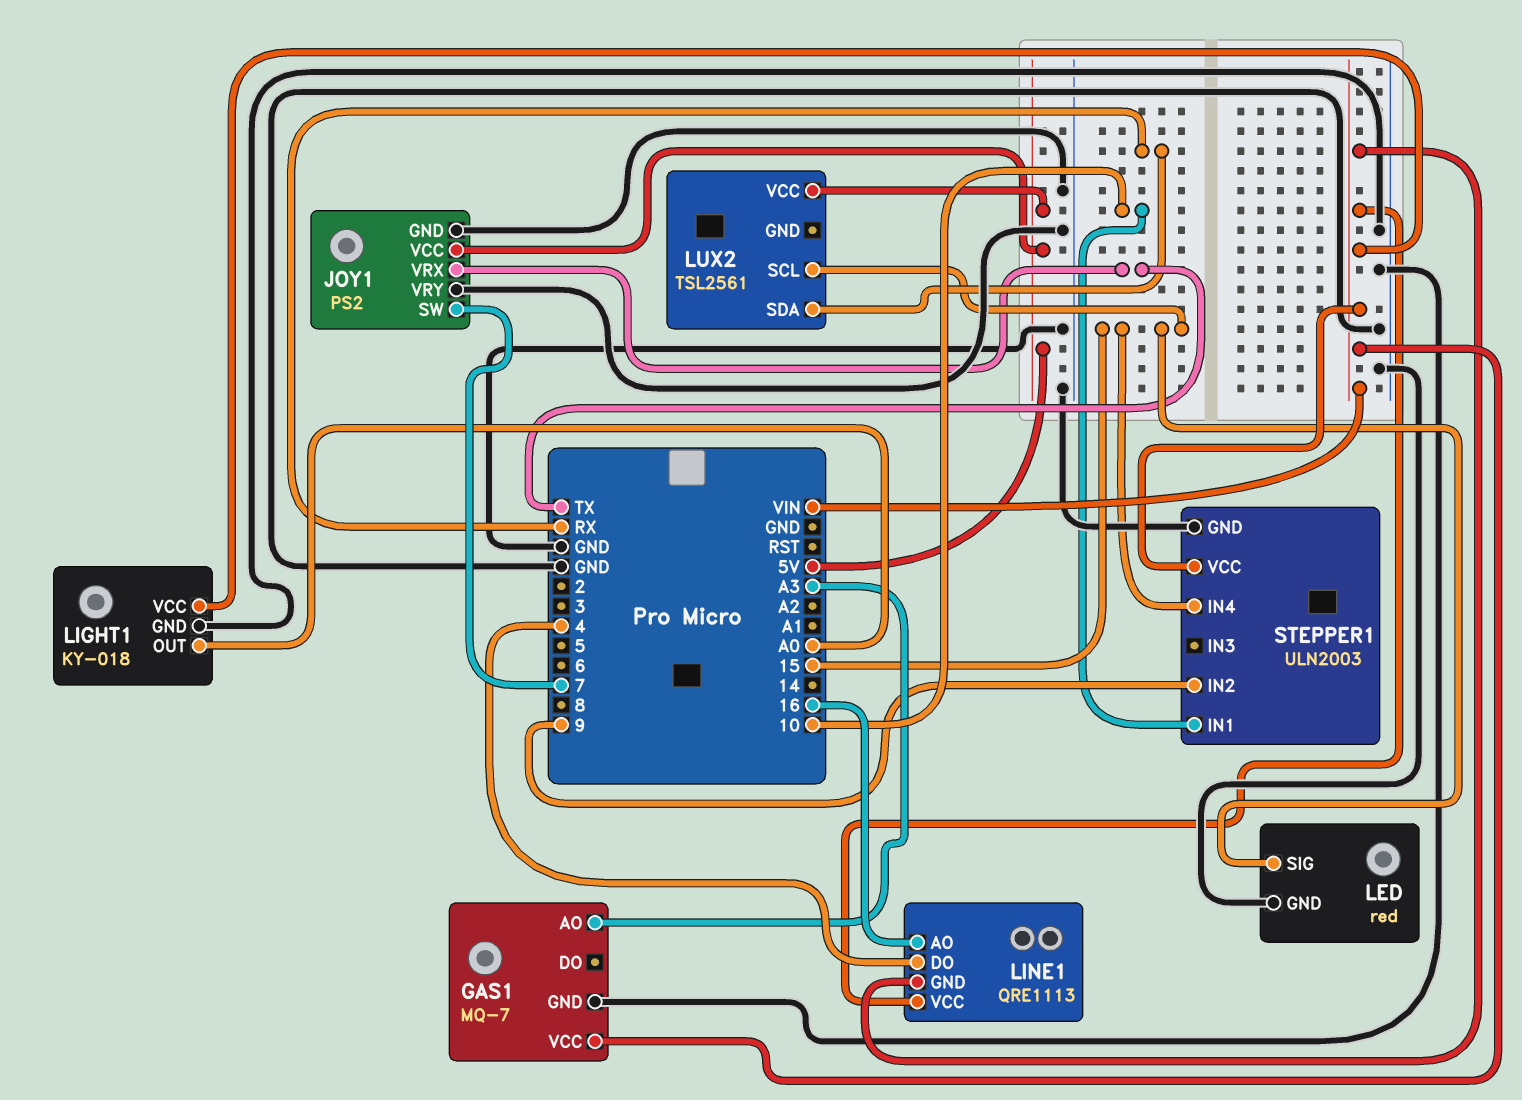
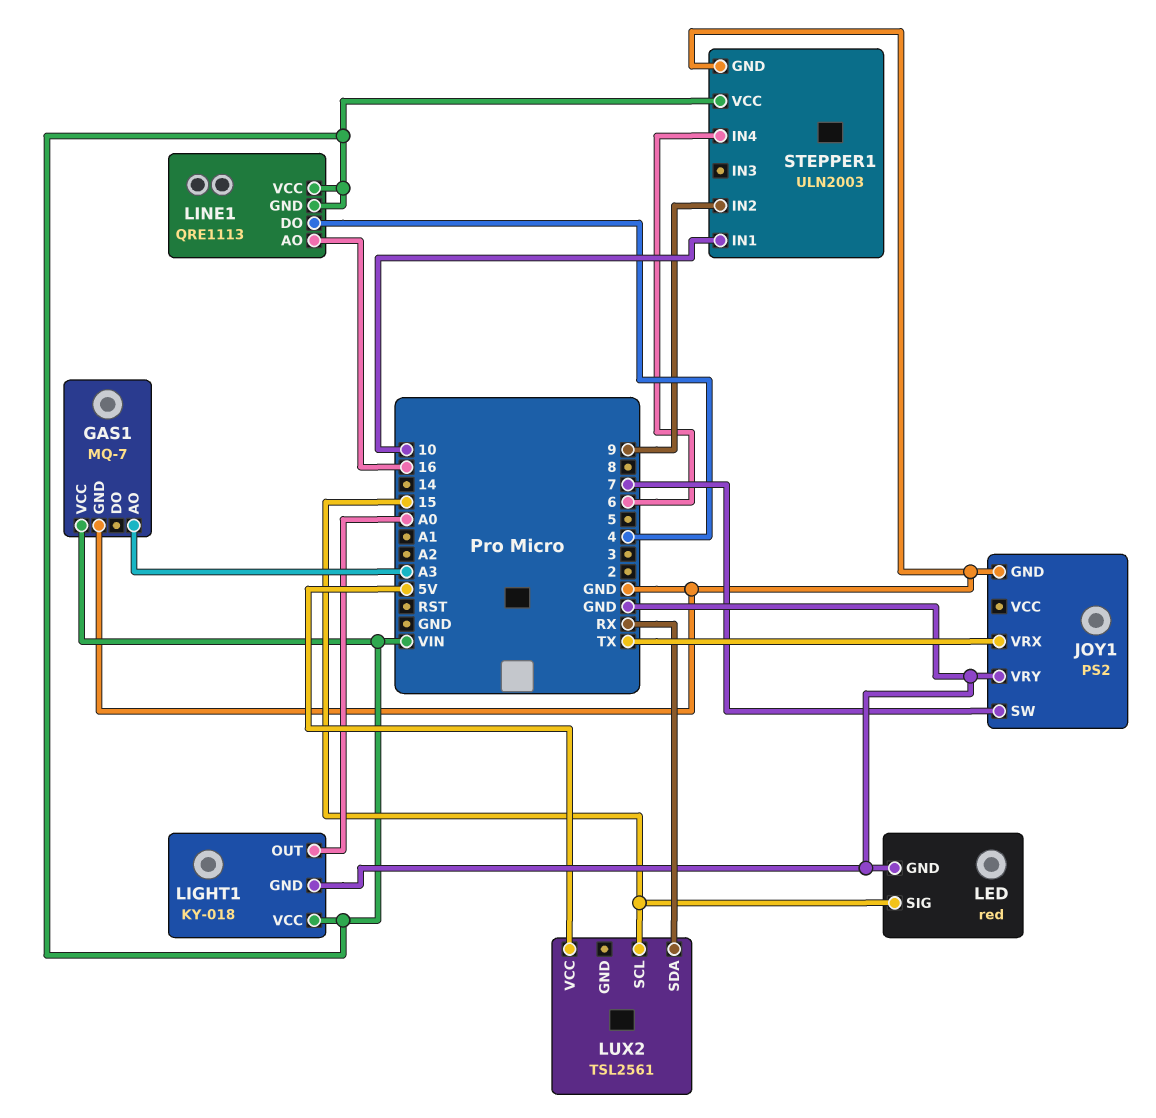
JOY1 pin VCC: 5V -> none
STEPPER1 pin IN4: 15 -> 6

